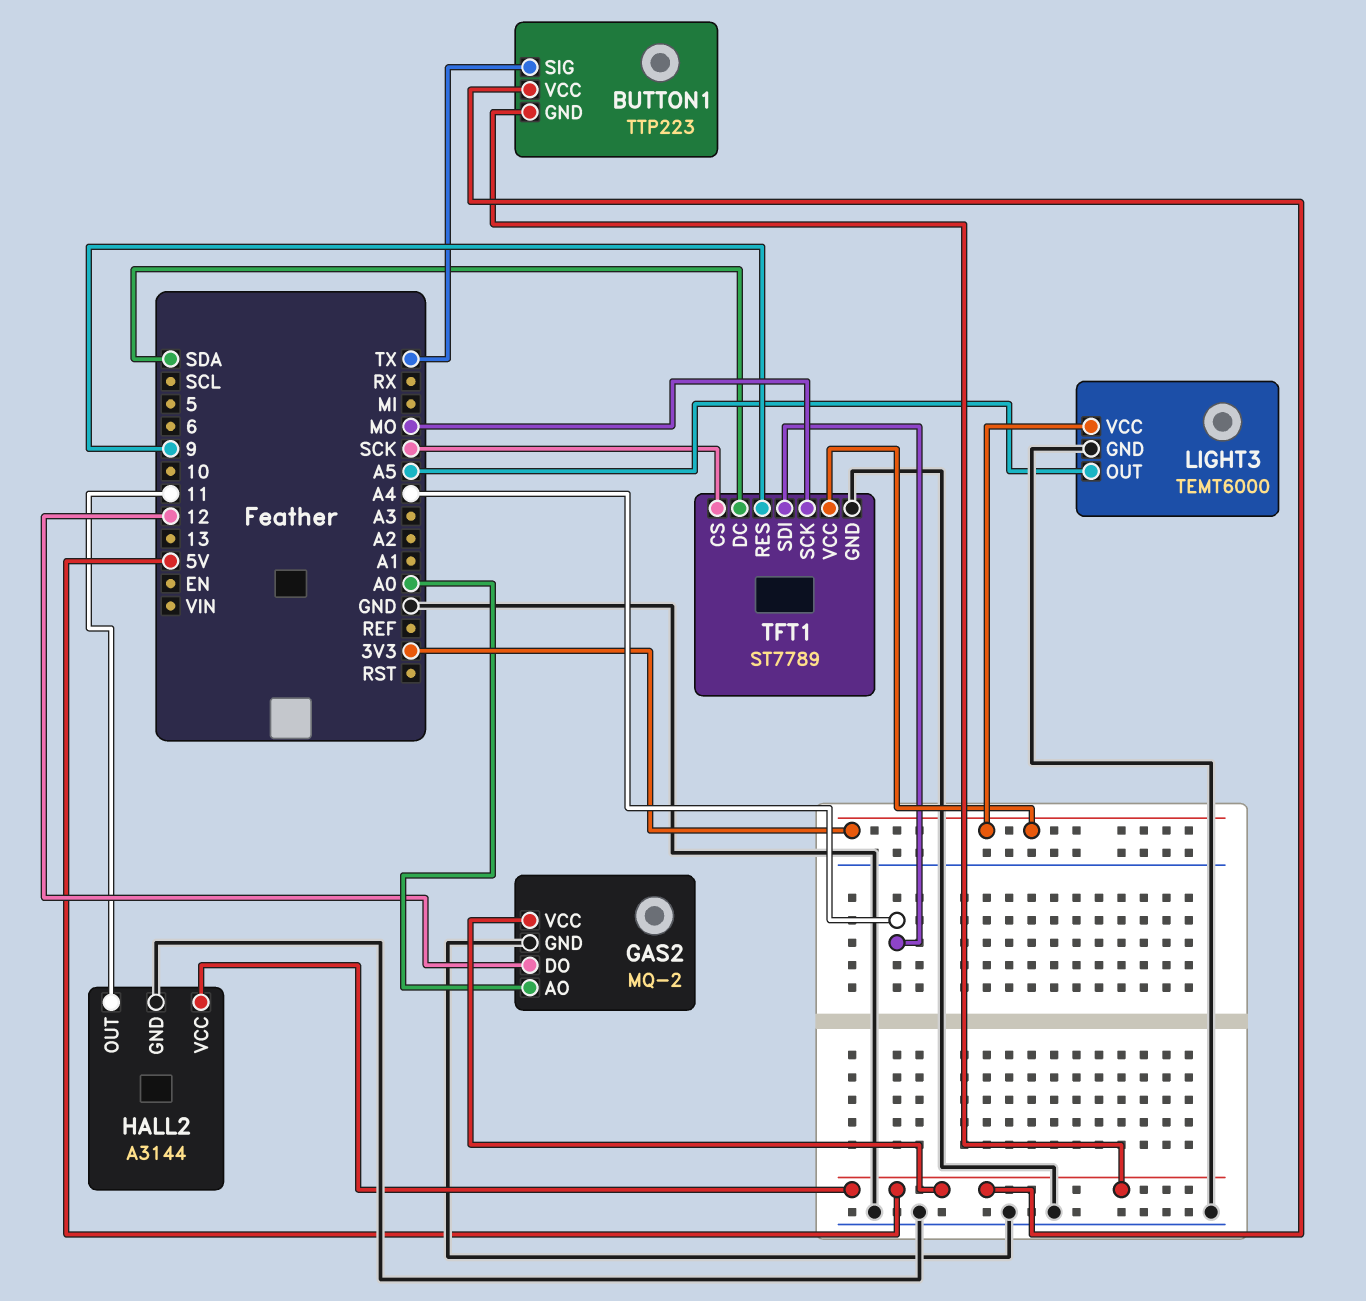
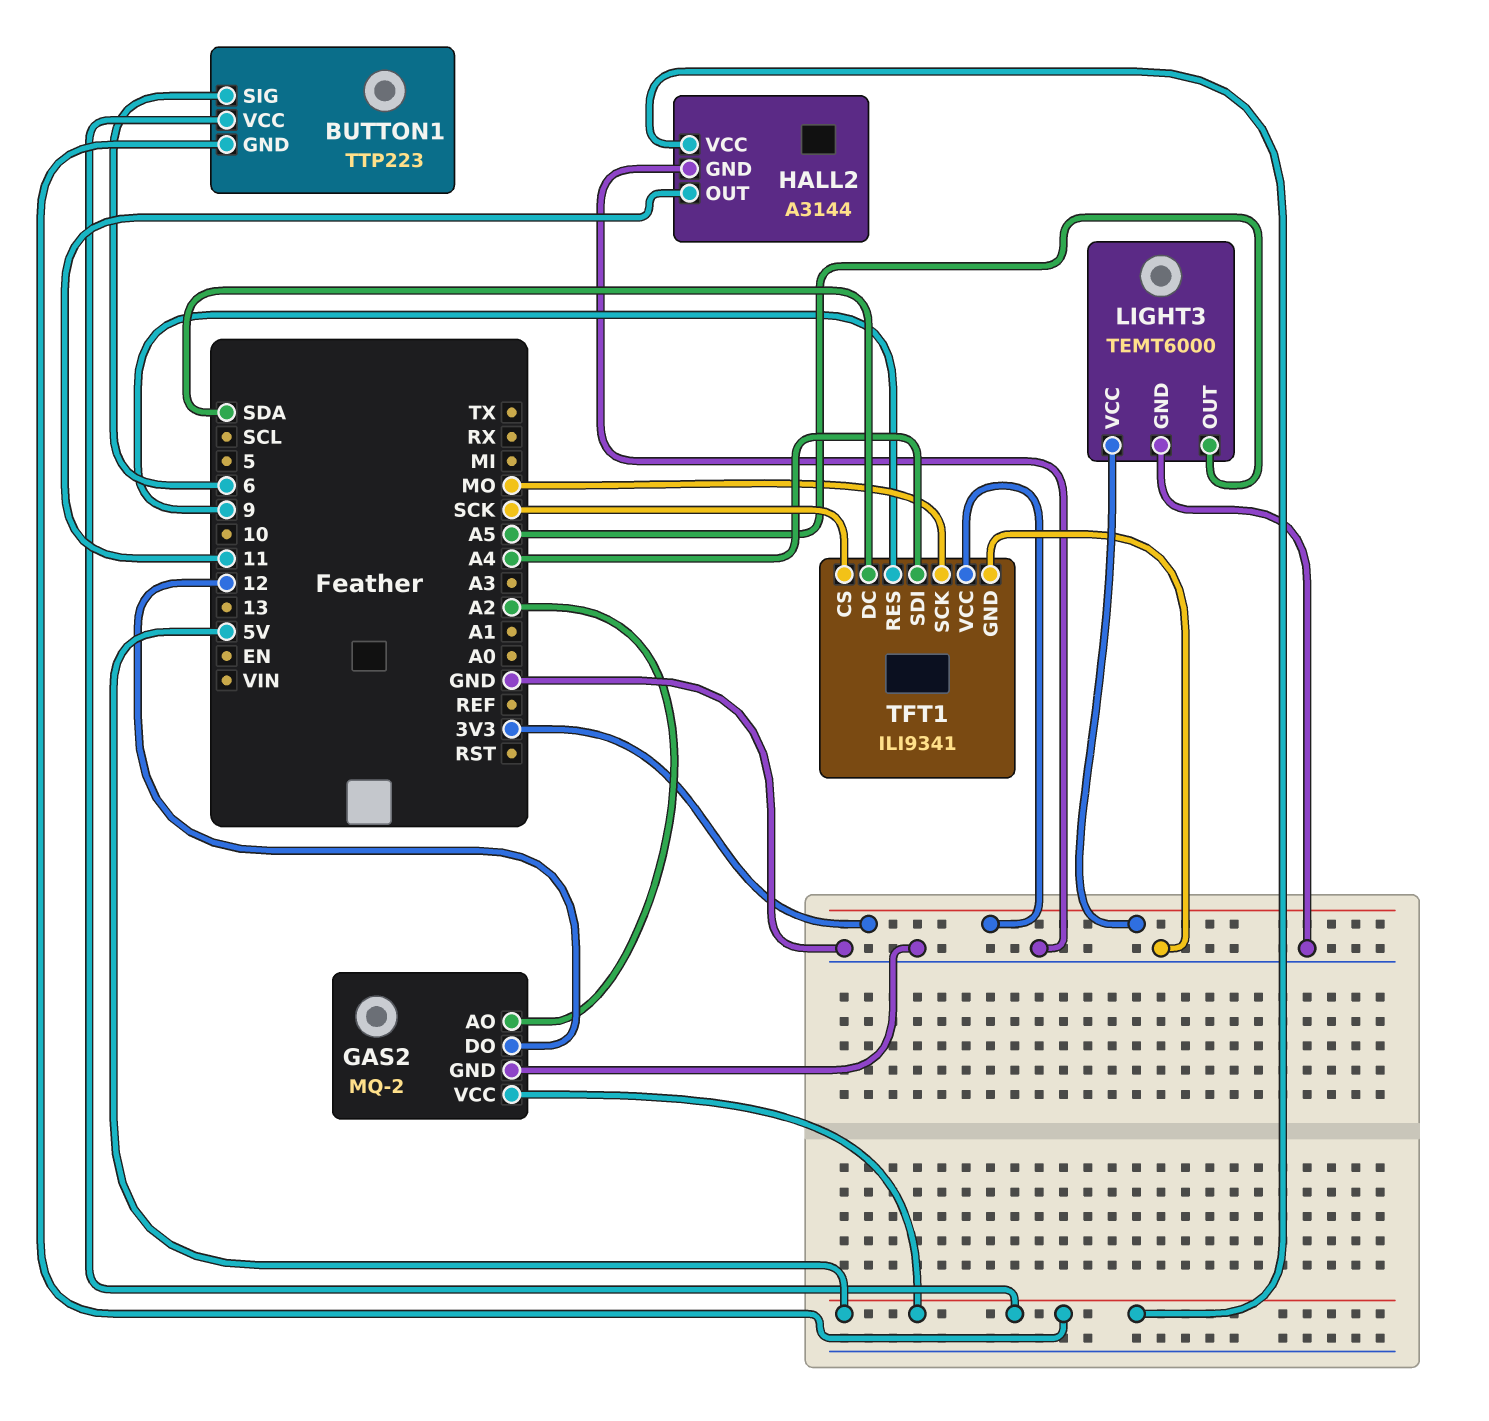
BUTTON1 pin SIG: TX -> 6
GAS2 pin AO: A0 -> A2
TFT1: ST7789 -> ILI9341

